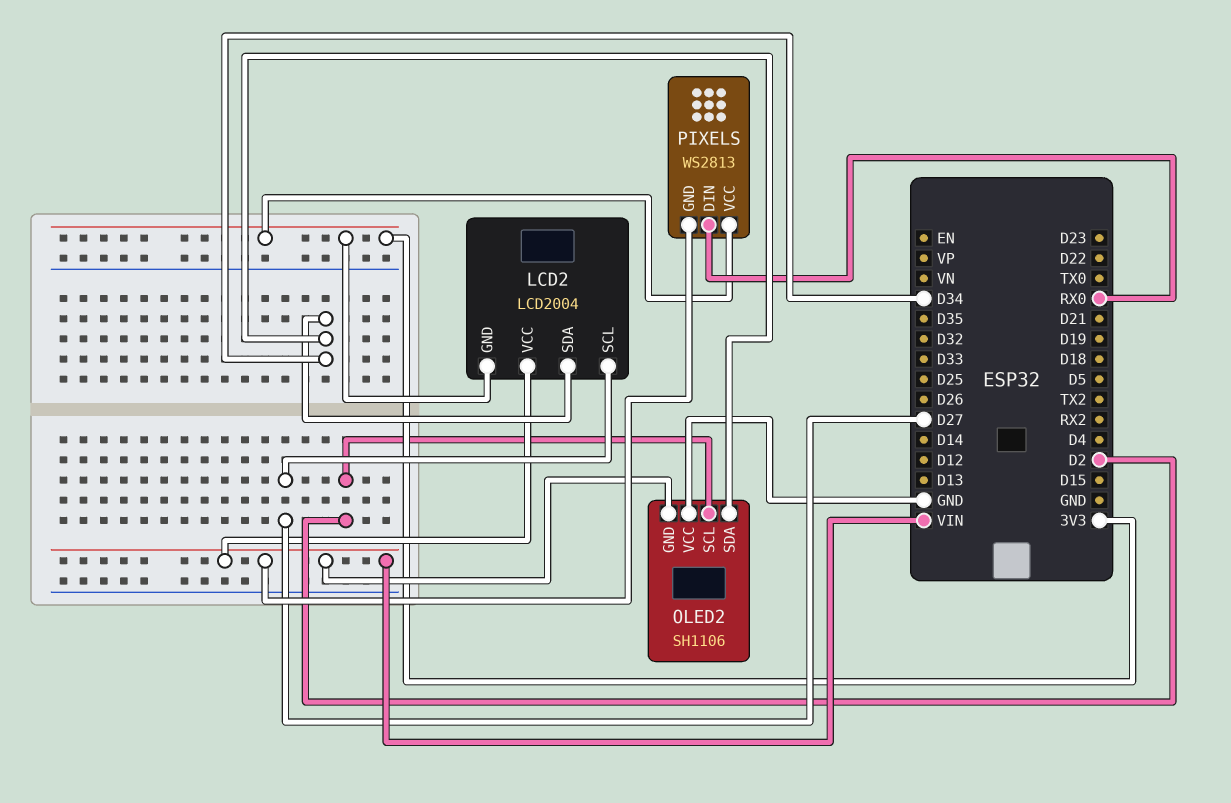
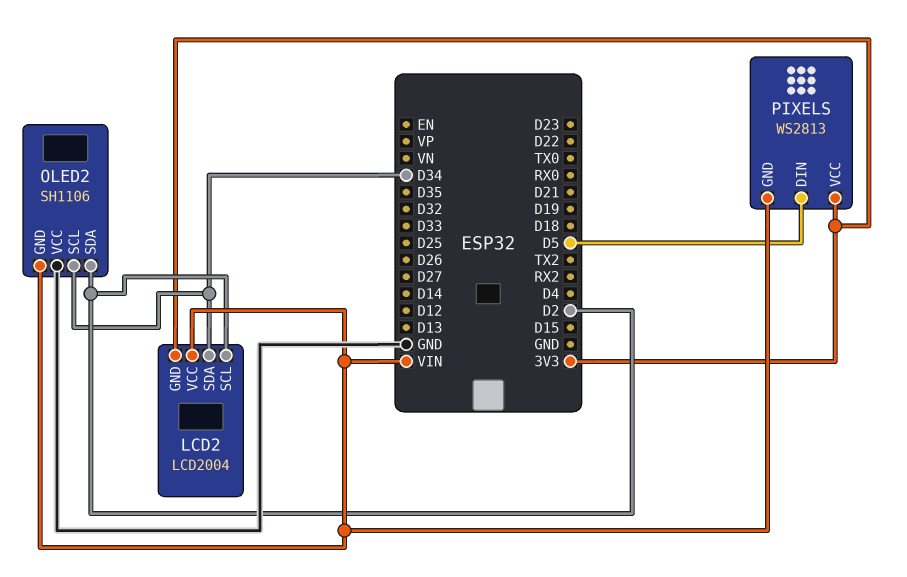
LCD2 pin SCL: D27 -> D2
OLED2 pin SCL: D2 -> D34
OLED2 pin SDA: D34 -> D2
PIXELS pin DIN: RX0 -> D5

